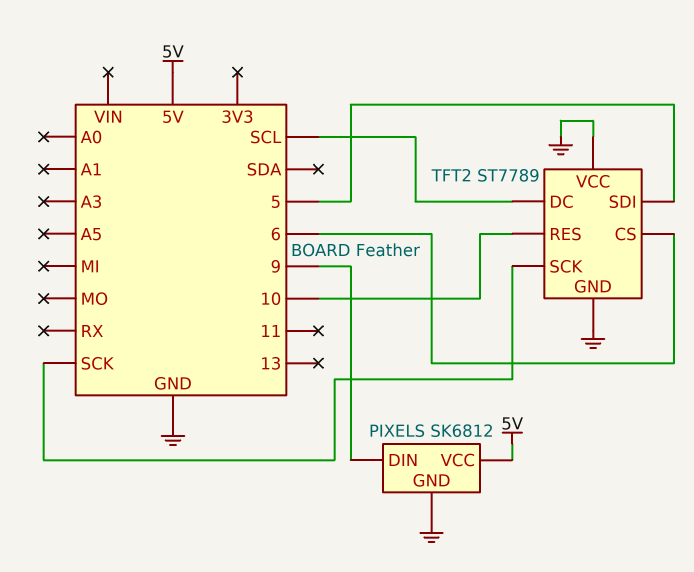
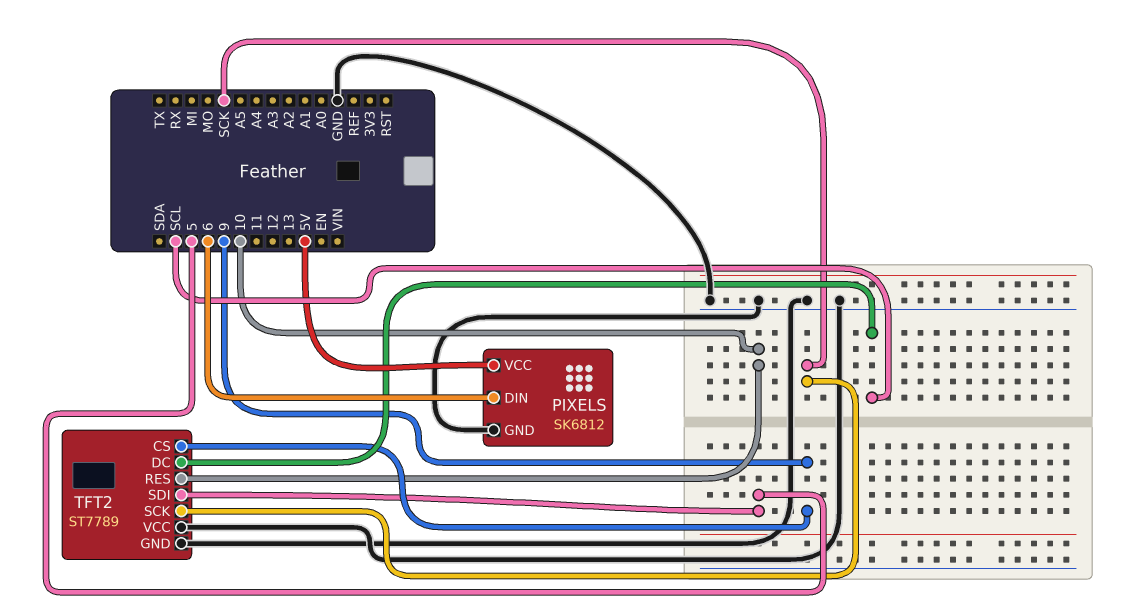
PIXELS pin DIN: 9 -> 6
TFT2 pin CS: 6 -> 9

